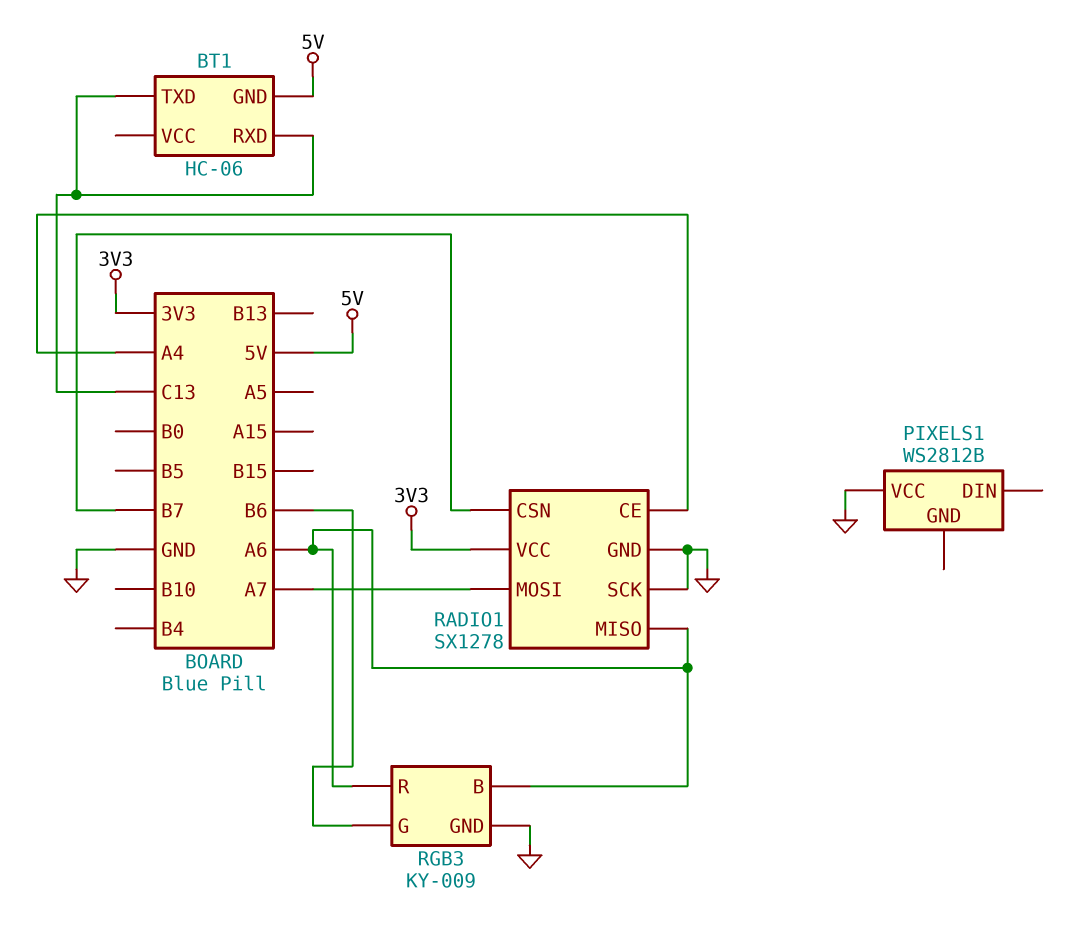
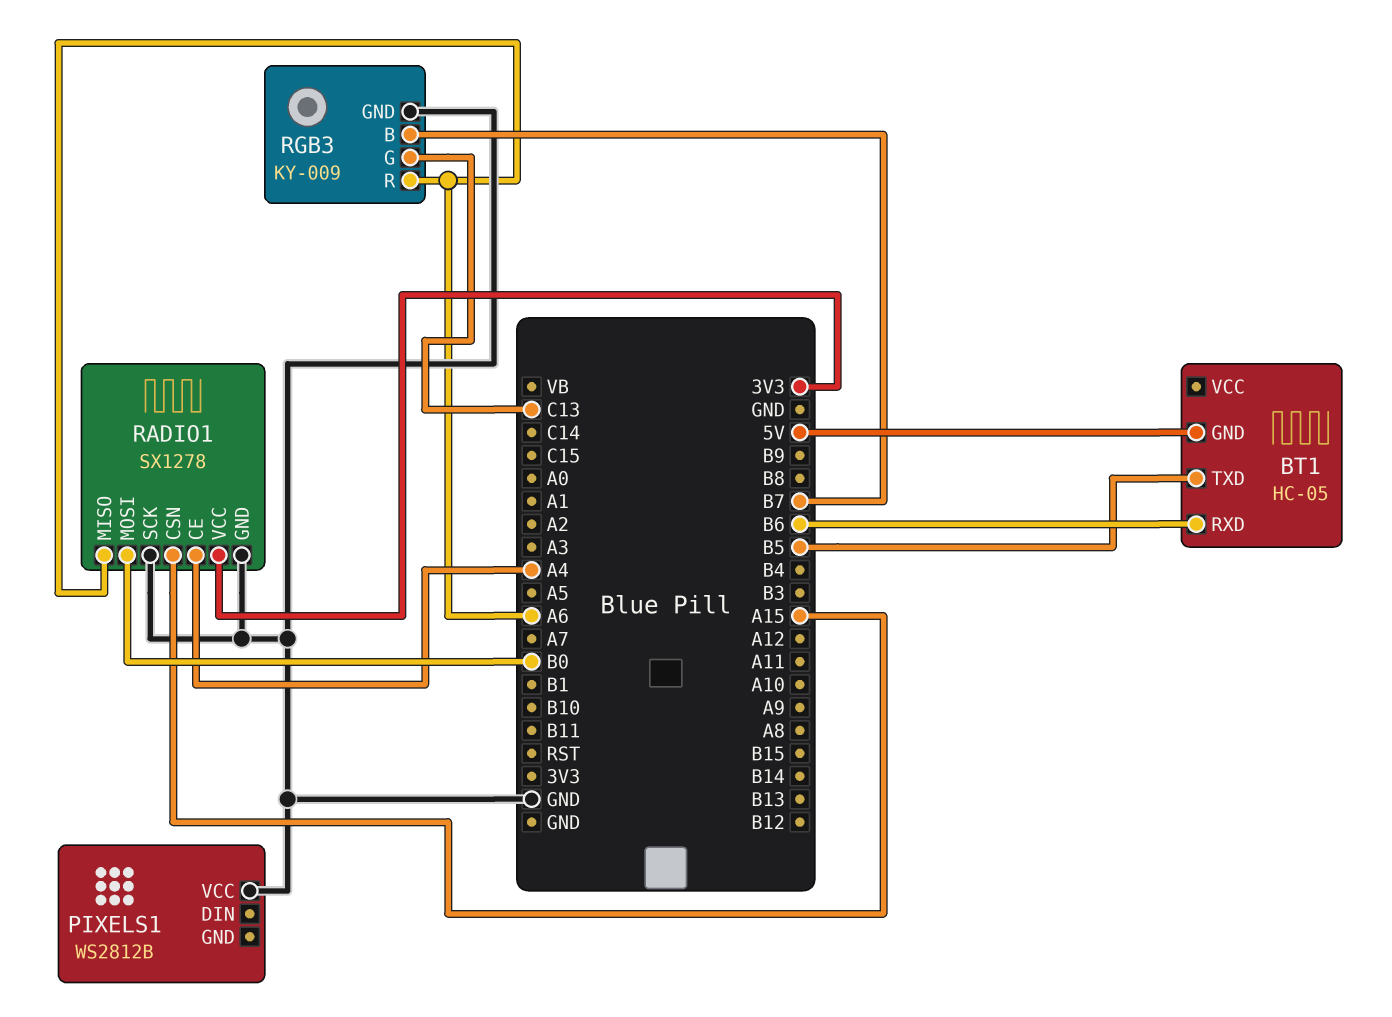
BT1: HC-06 -> HC-05
BT1 pin RXD: C13 -> B6
BT1 pin TXD: C13 -> B5
RADIO1 pin CSN: B7 -> A15
RADIO1 pin MOSI: A7 -> B0
RGB3 pin B: A6 -> B7
RGB3 pin G: B6 -> C13

